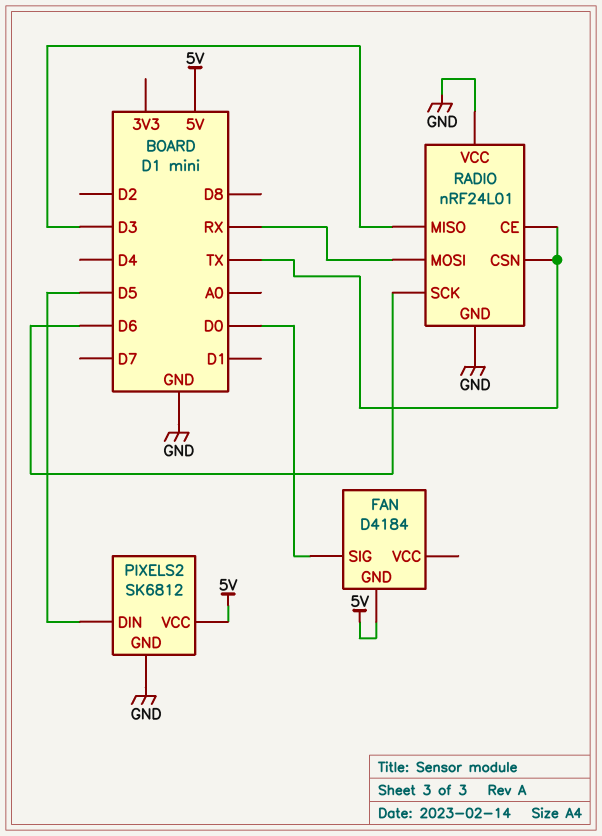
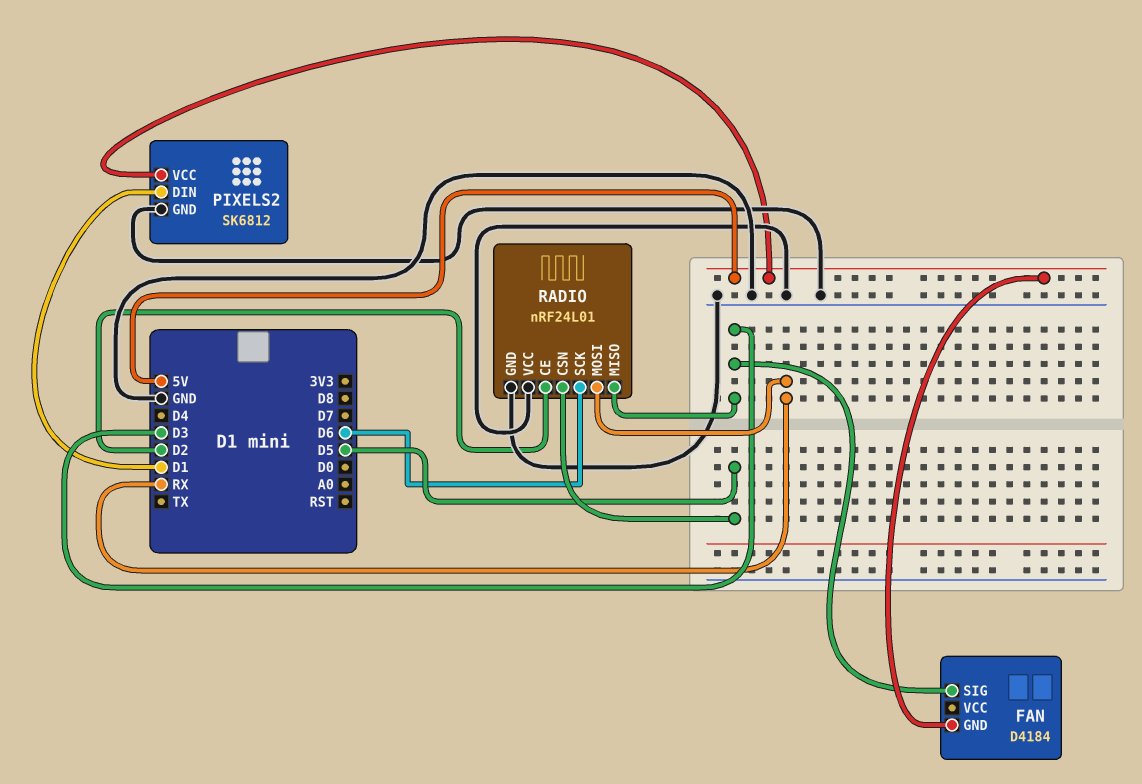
FAN pin SIG: D0 -> D3
PIXELS2 pin DIN: D5 -> D1
RADIO pin CE: TX -> D2
RADIO pin CSN: TX -> D5

